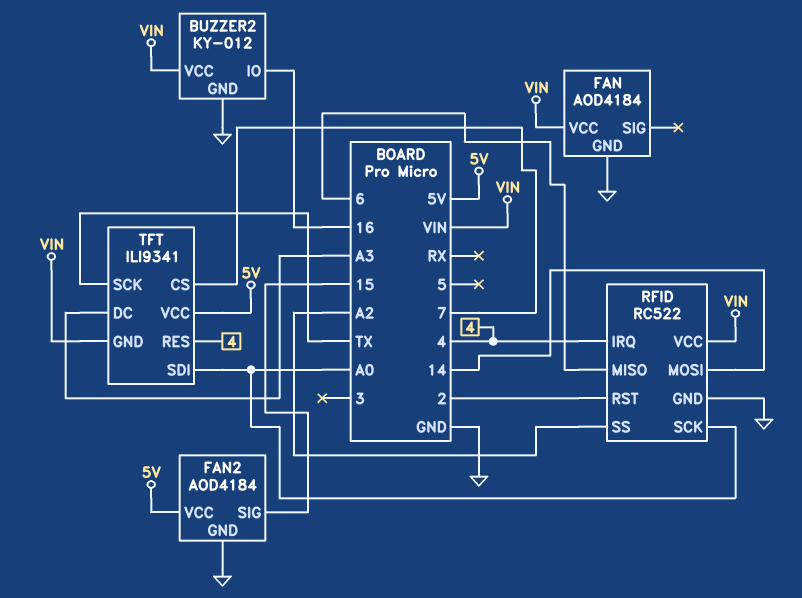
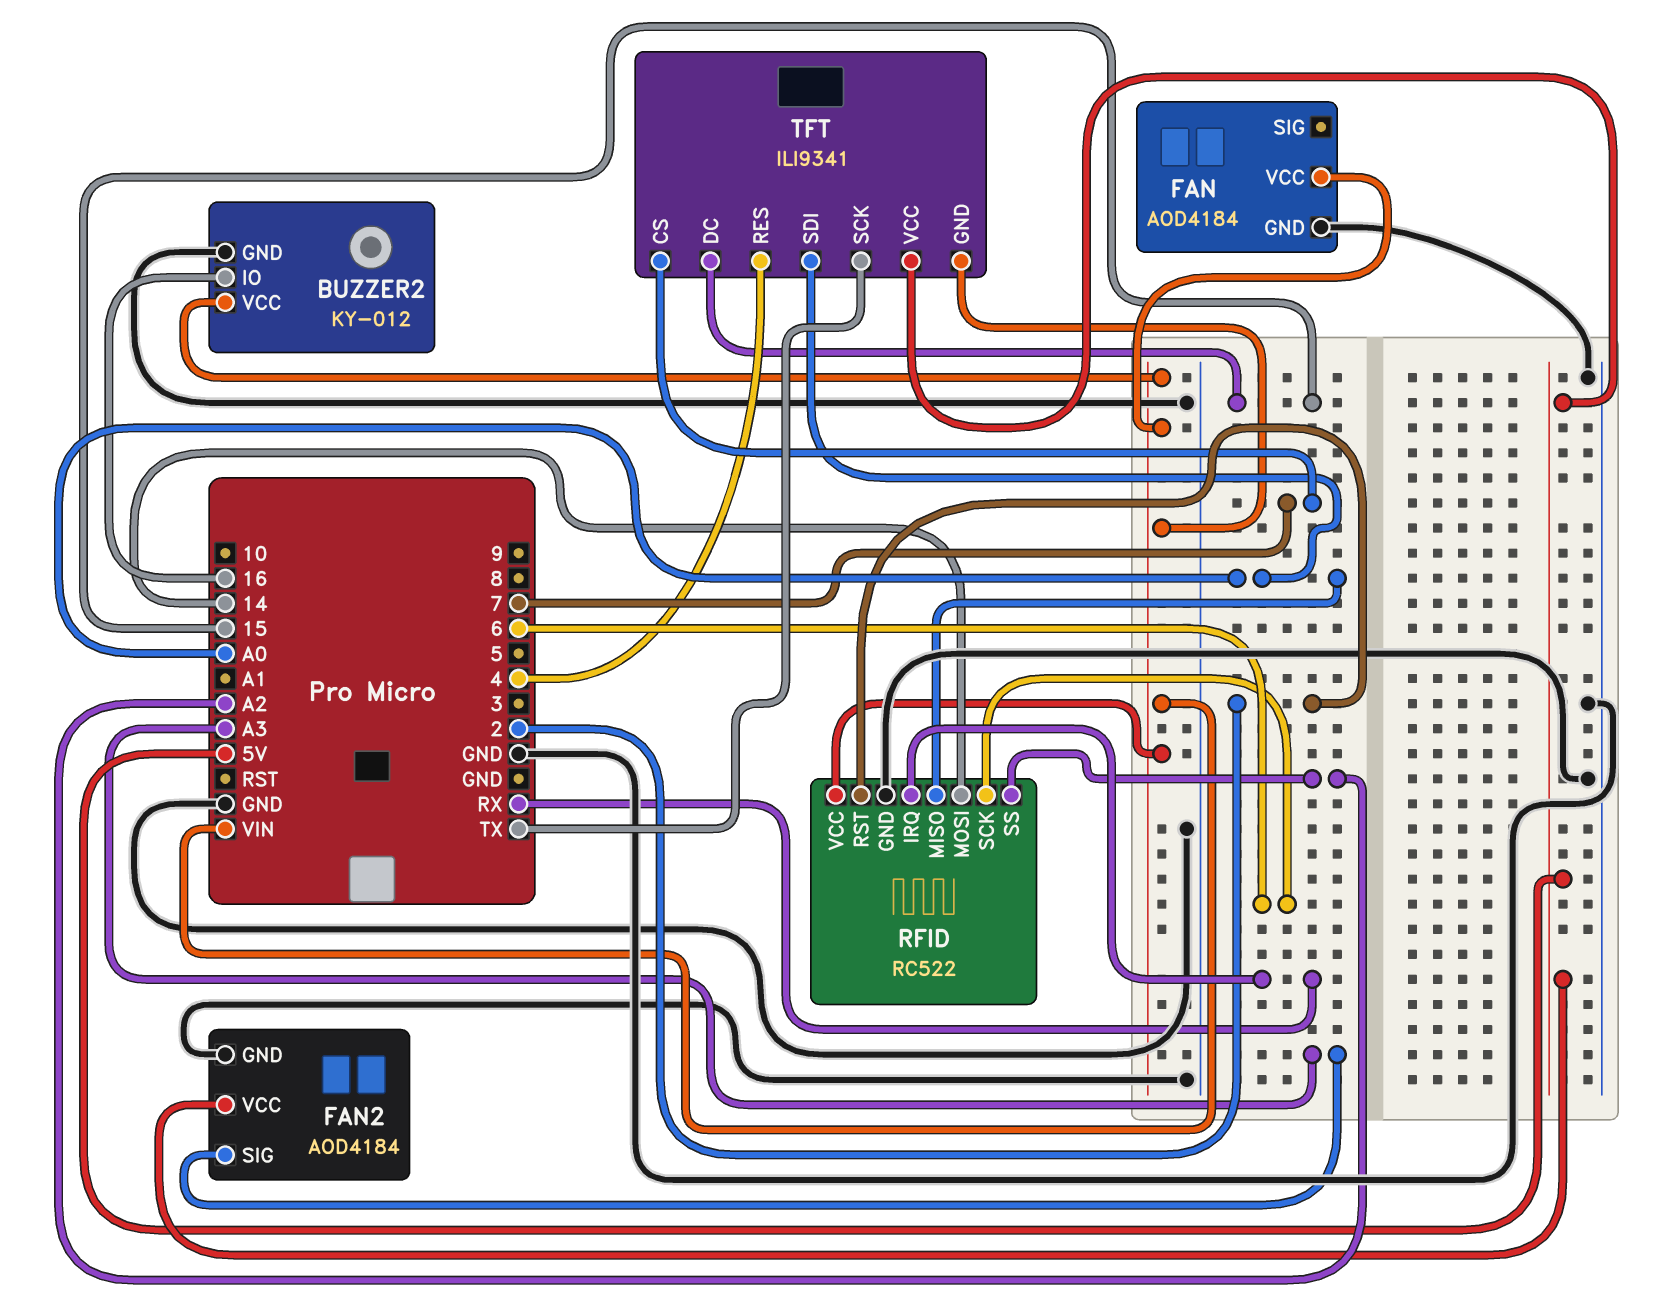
FAN2 pin SIG: 15 -> A3
RFID pin IRQ: 4 -> RX
RFID pin MISO: 6 -> A0
RFID pin SCK: A0 -> 6
TFT pin DC: A3 -> 15

